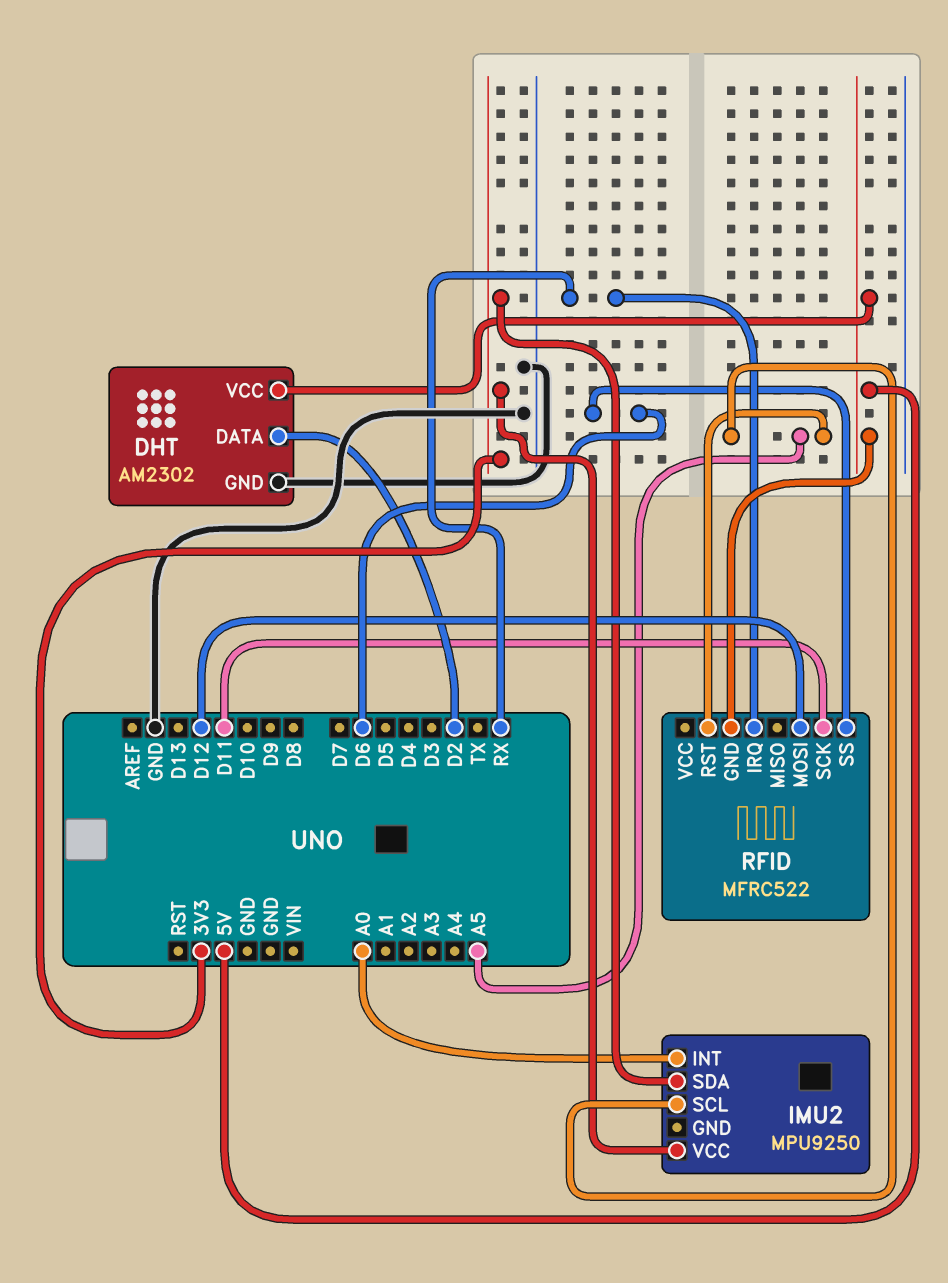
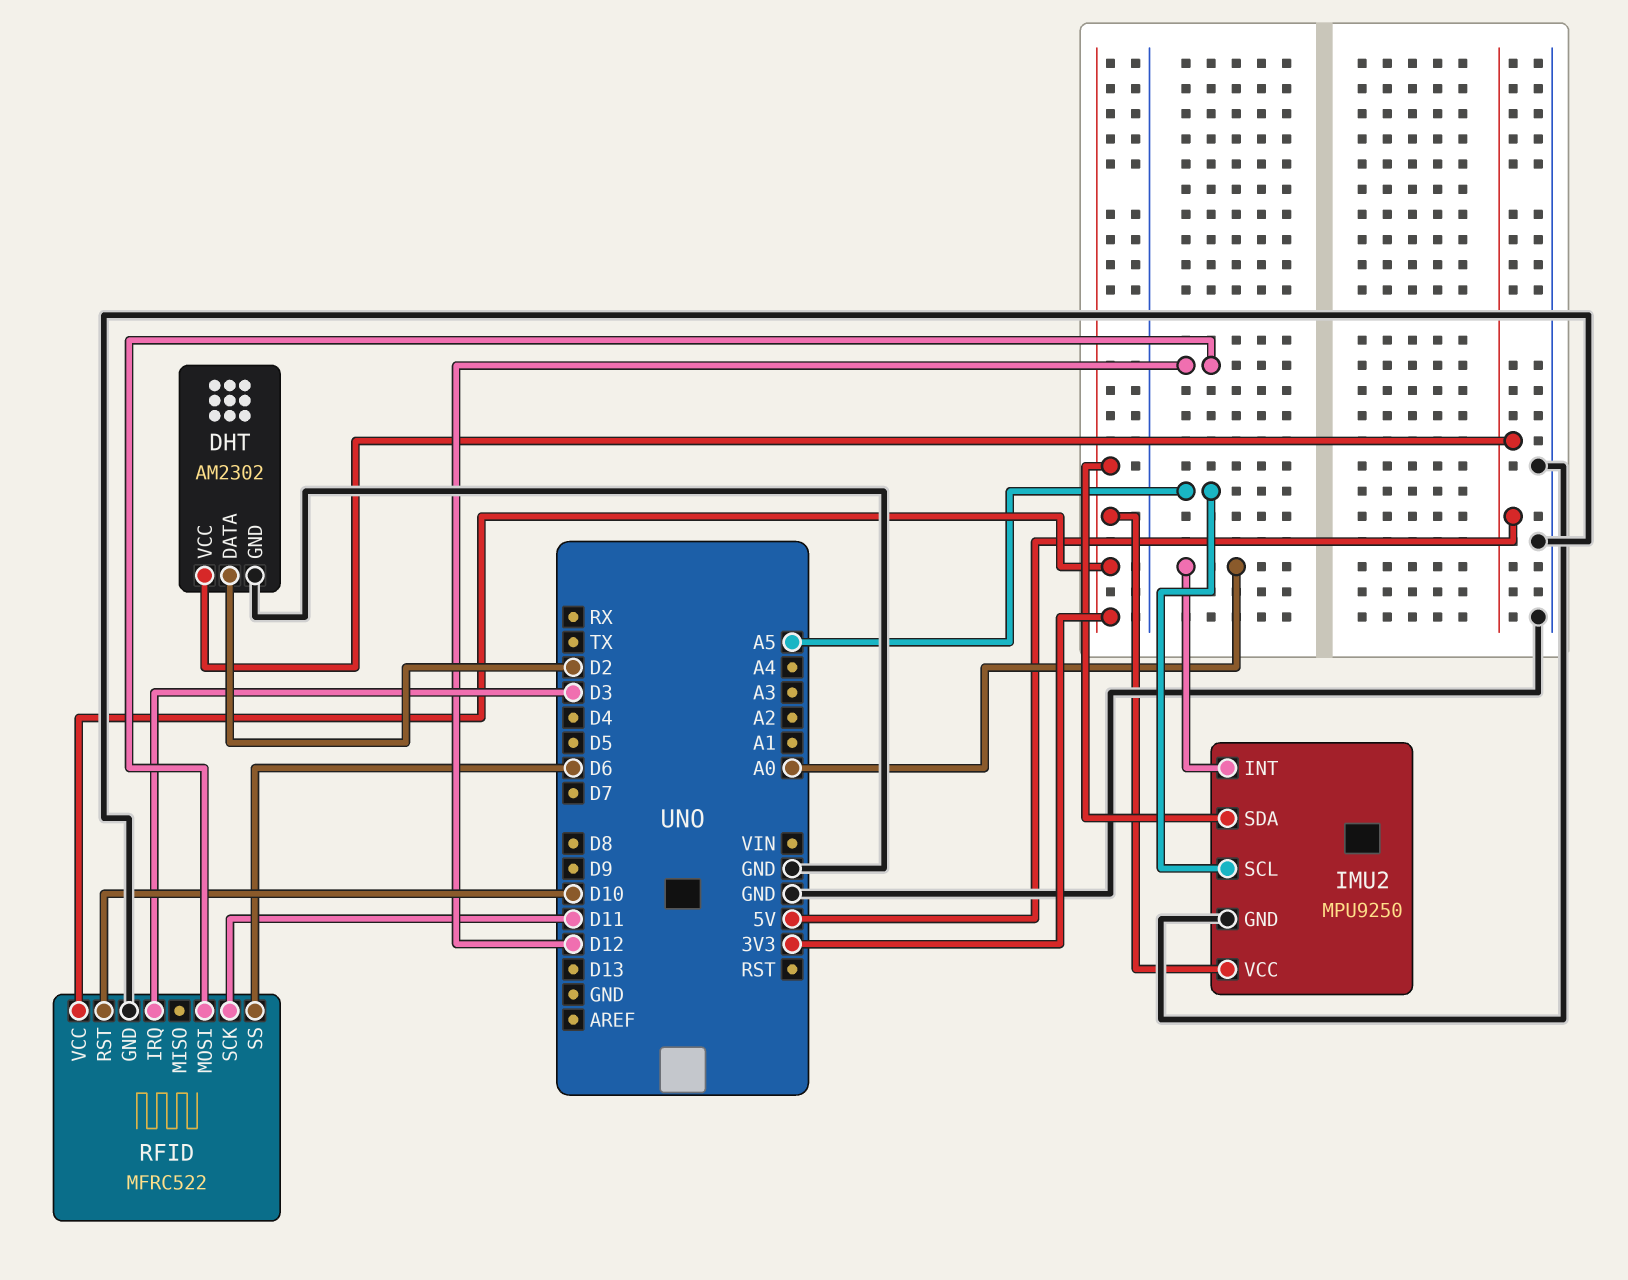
IMU2 pin GND: none -> GND
RFID pin GND: 5V -> GND
RFID pin IRQ: RX -> D3
RFID pin RST: A5 -> D10
RFID pin VCC: none -> 3V3

